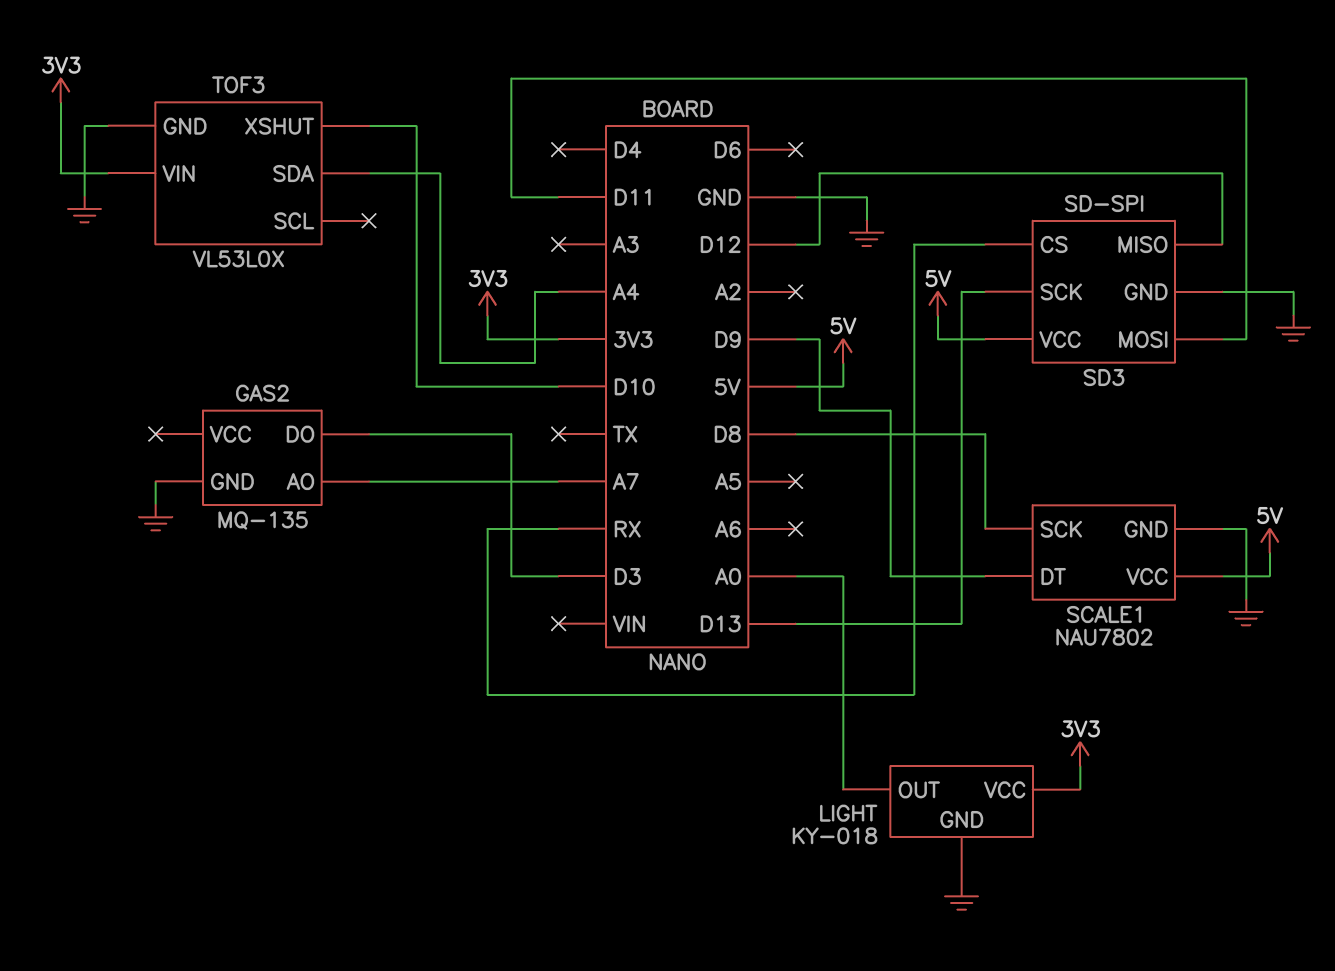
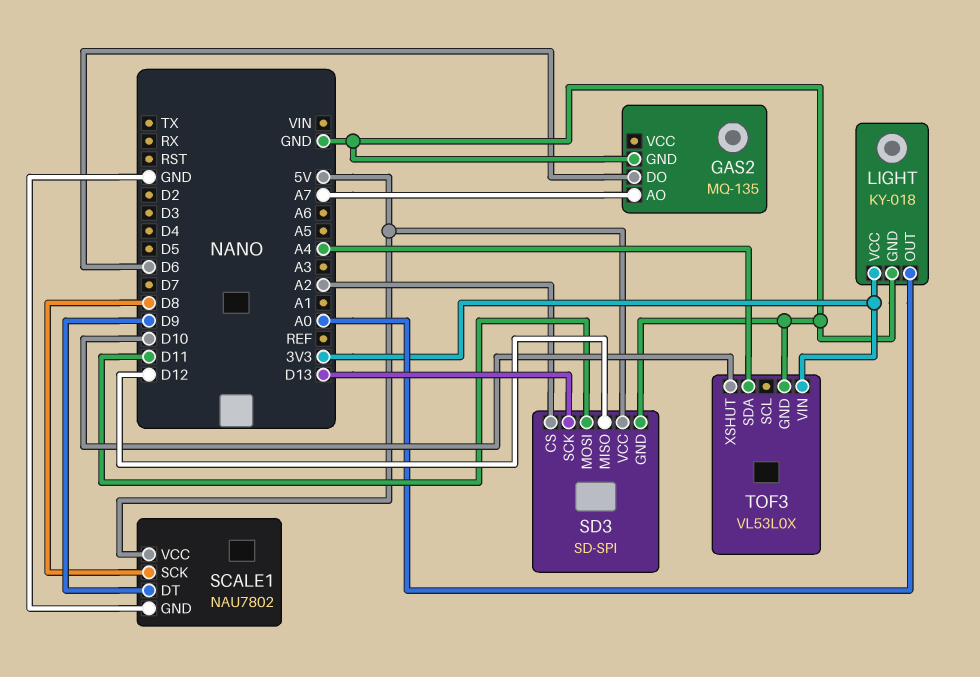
GAS2 pin DO: D3 -> D6
SD3 pin CS: RX -> A2

